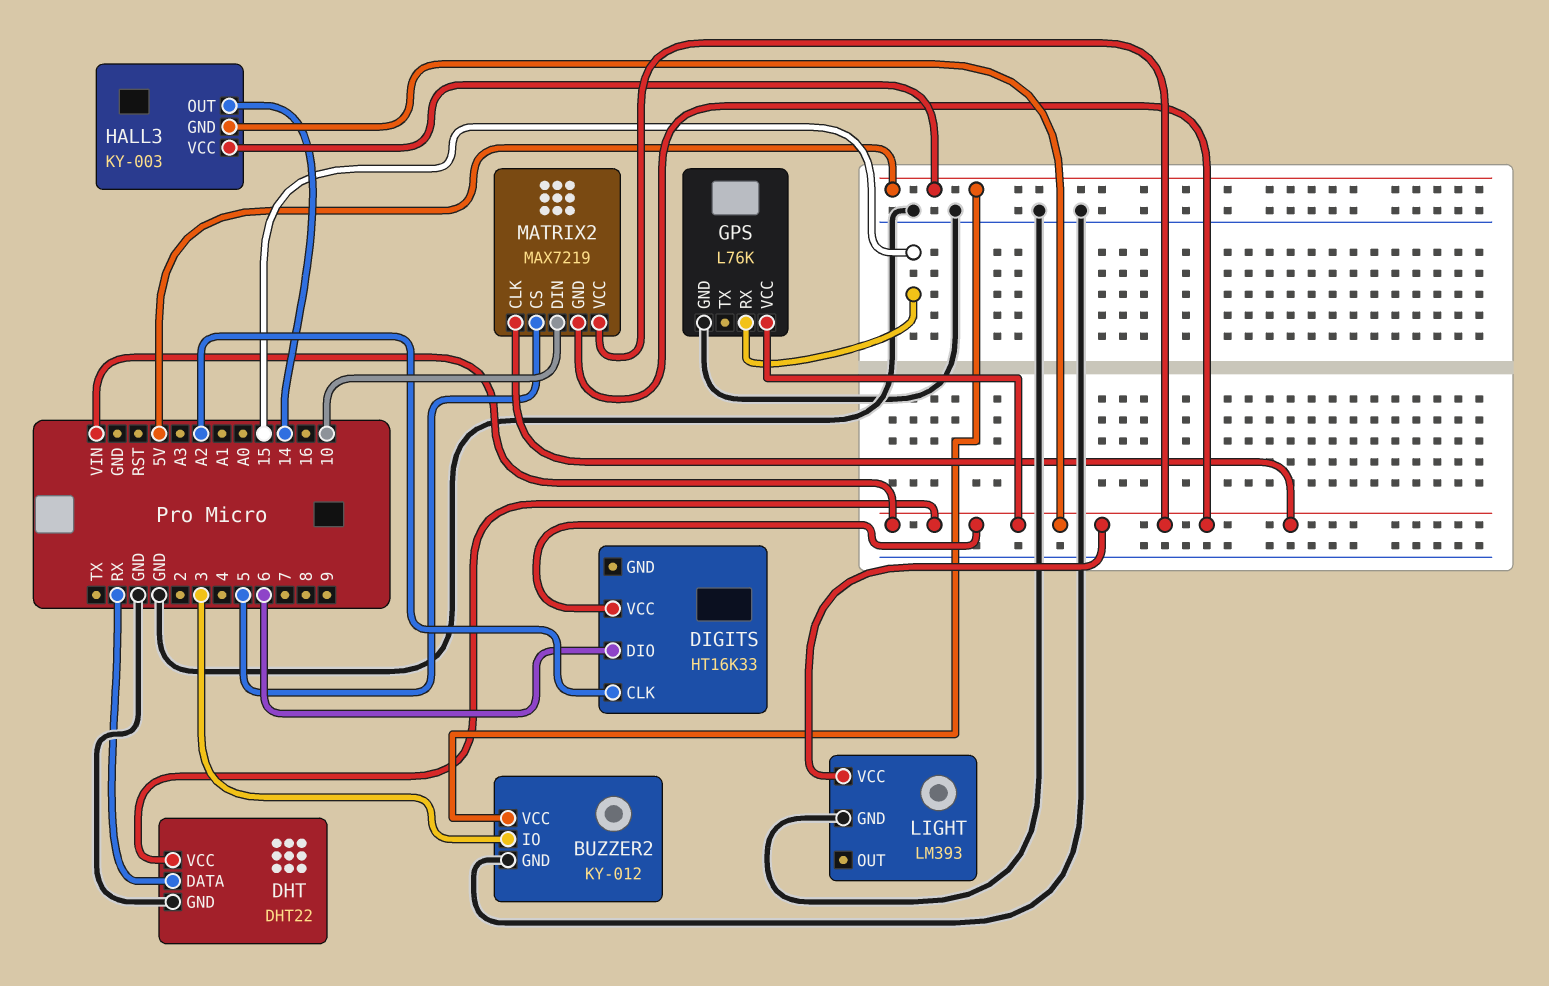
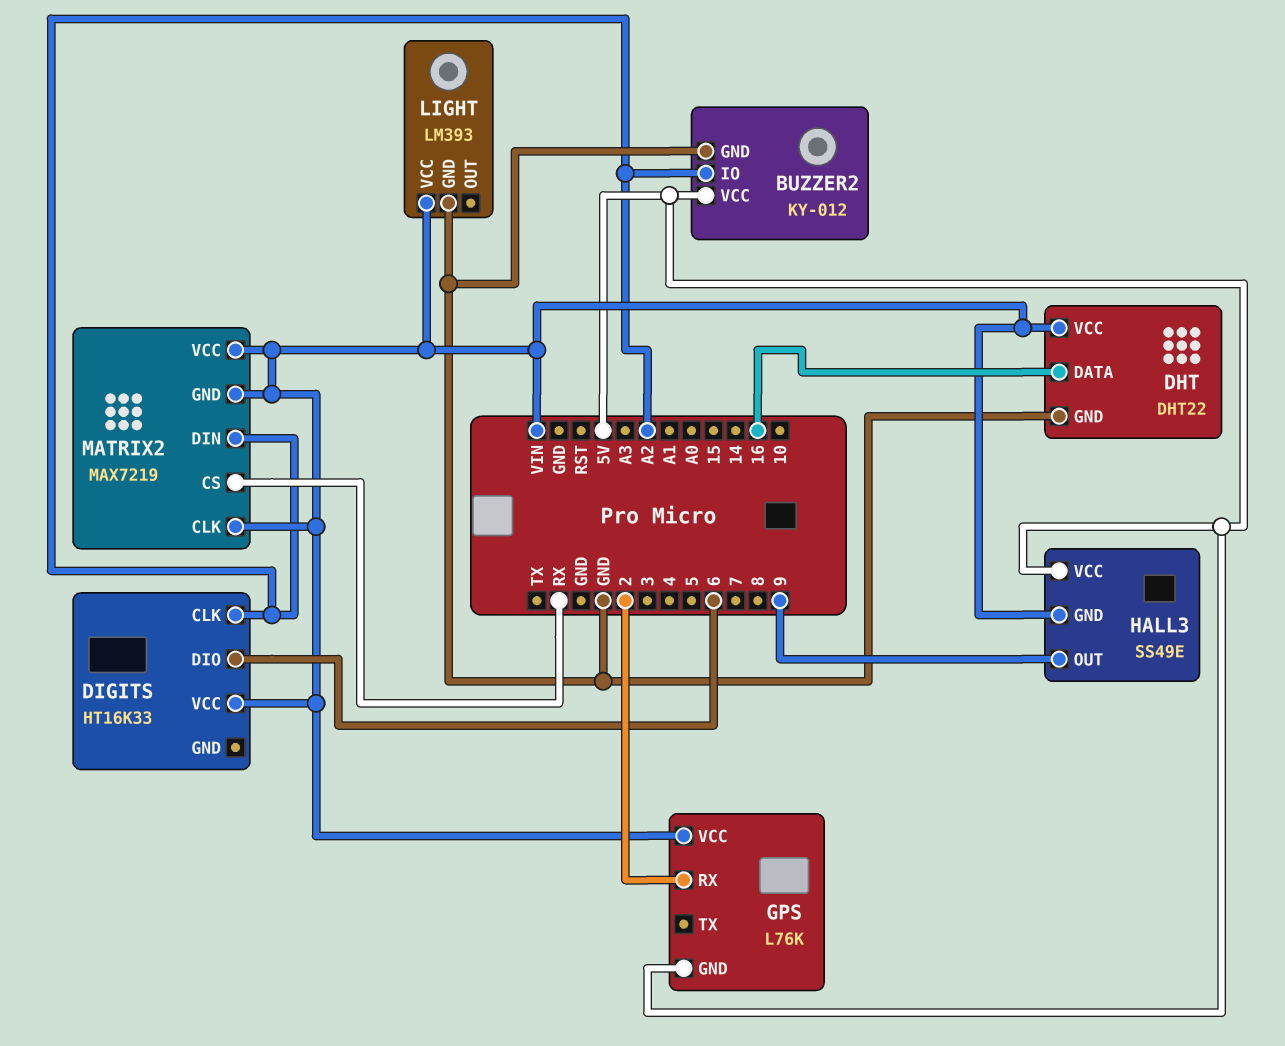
BUZZER2 pin IO: 3 -> A2
DHT pin DATA: RX -> 16
GPS pin GND: GND -> 5V
GPS pin RX: 15 -> 2
HALL3: KY-003 -> SS49E
HALL3 pin OUT: 14 -> 9
MATRIX2 pin CS: 5 -> RX
MATRIX2 pin DIN: 10 -> A2

